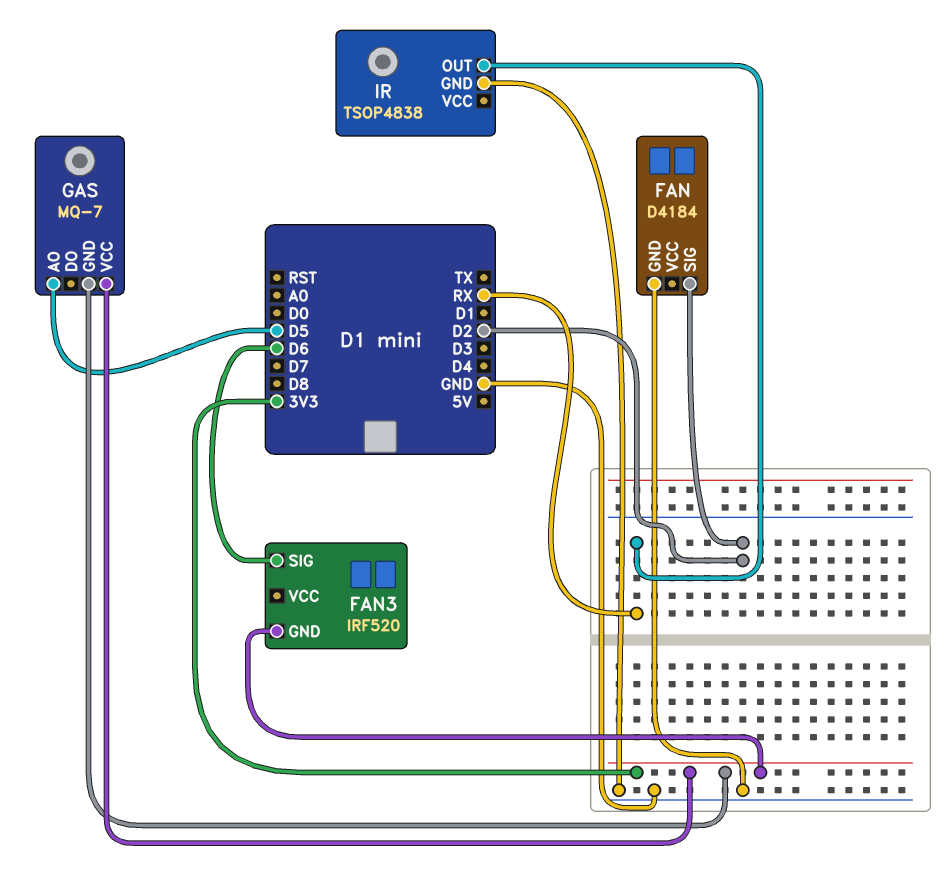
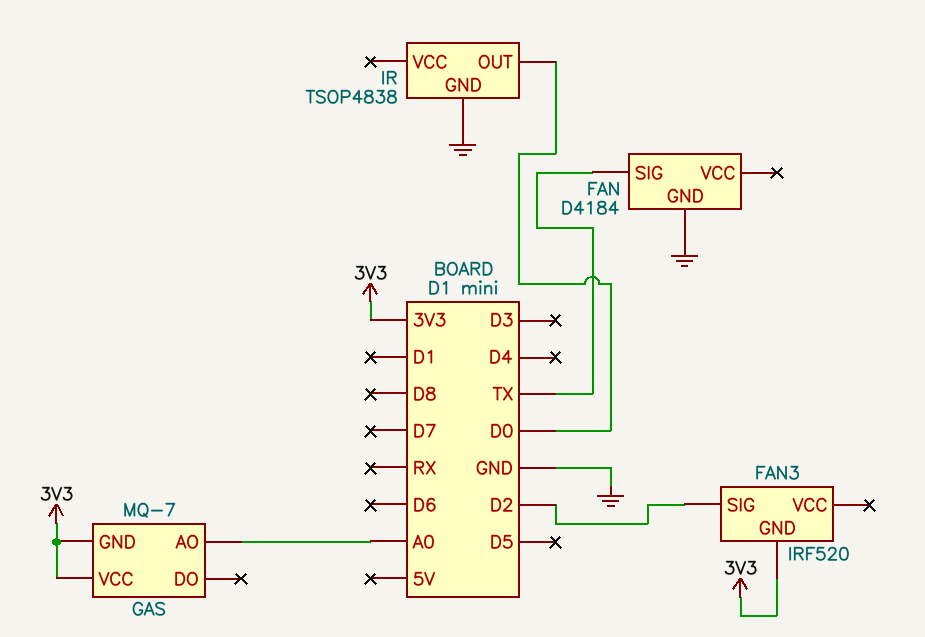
FAN pin SIG: D2 -> TX
FAN3 pin SIG: D6 -> D2
GAS pin AO: D5 -> A0
IR pin OUT: RX -> D0

